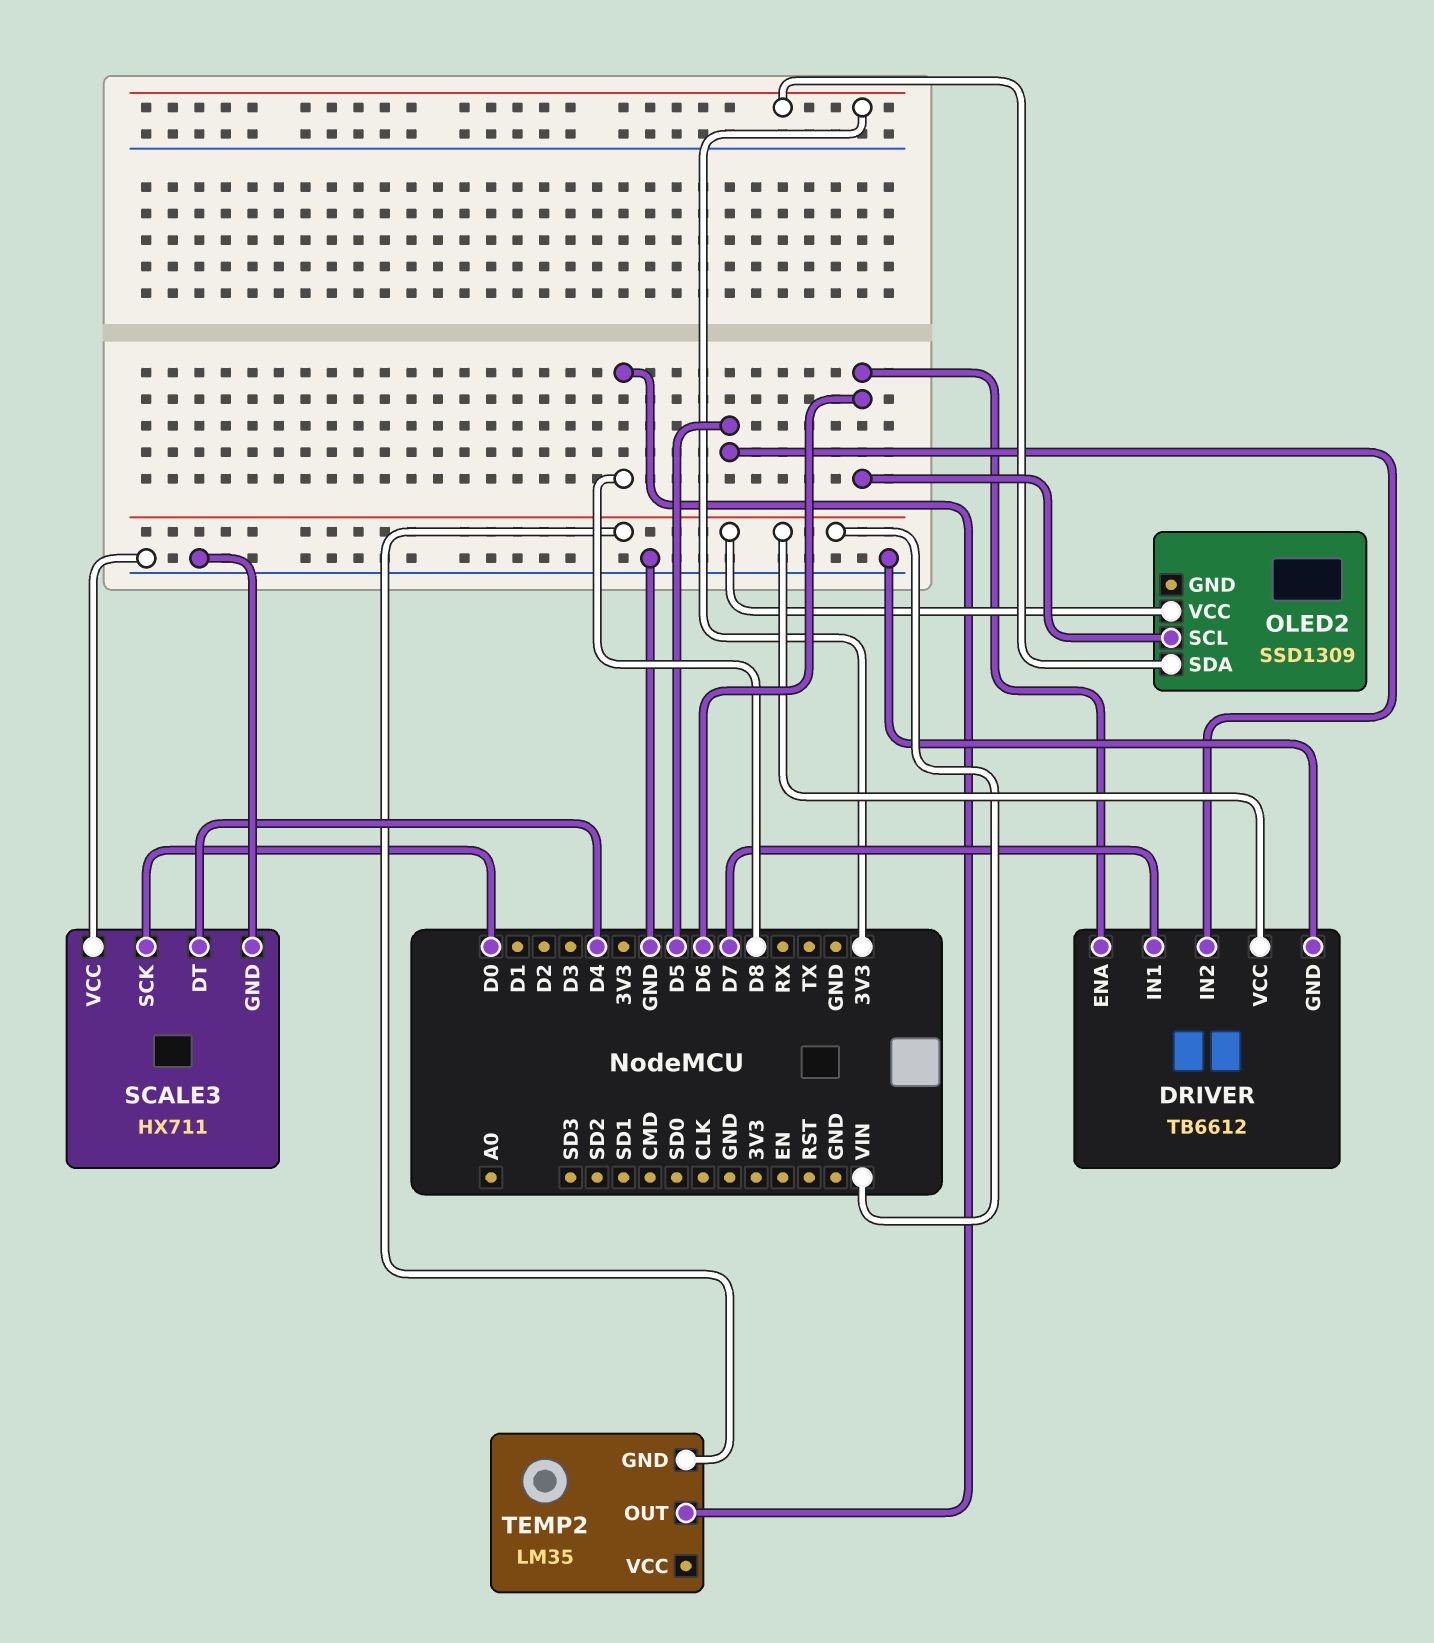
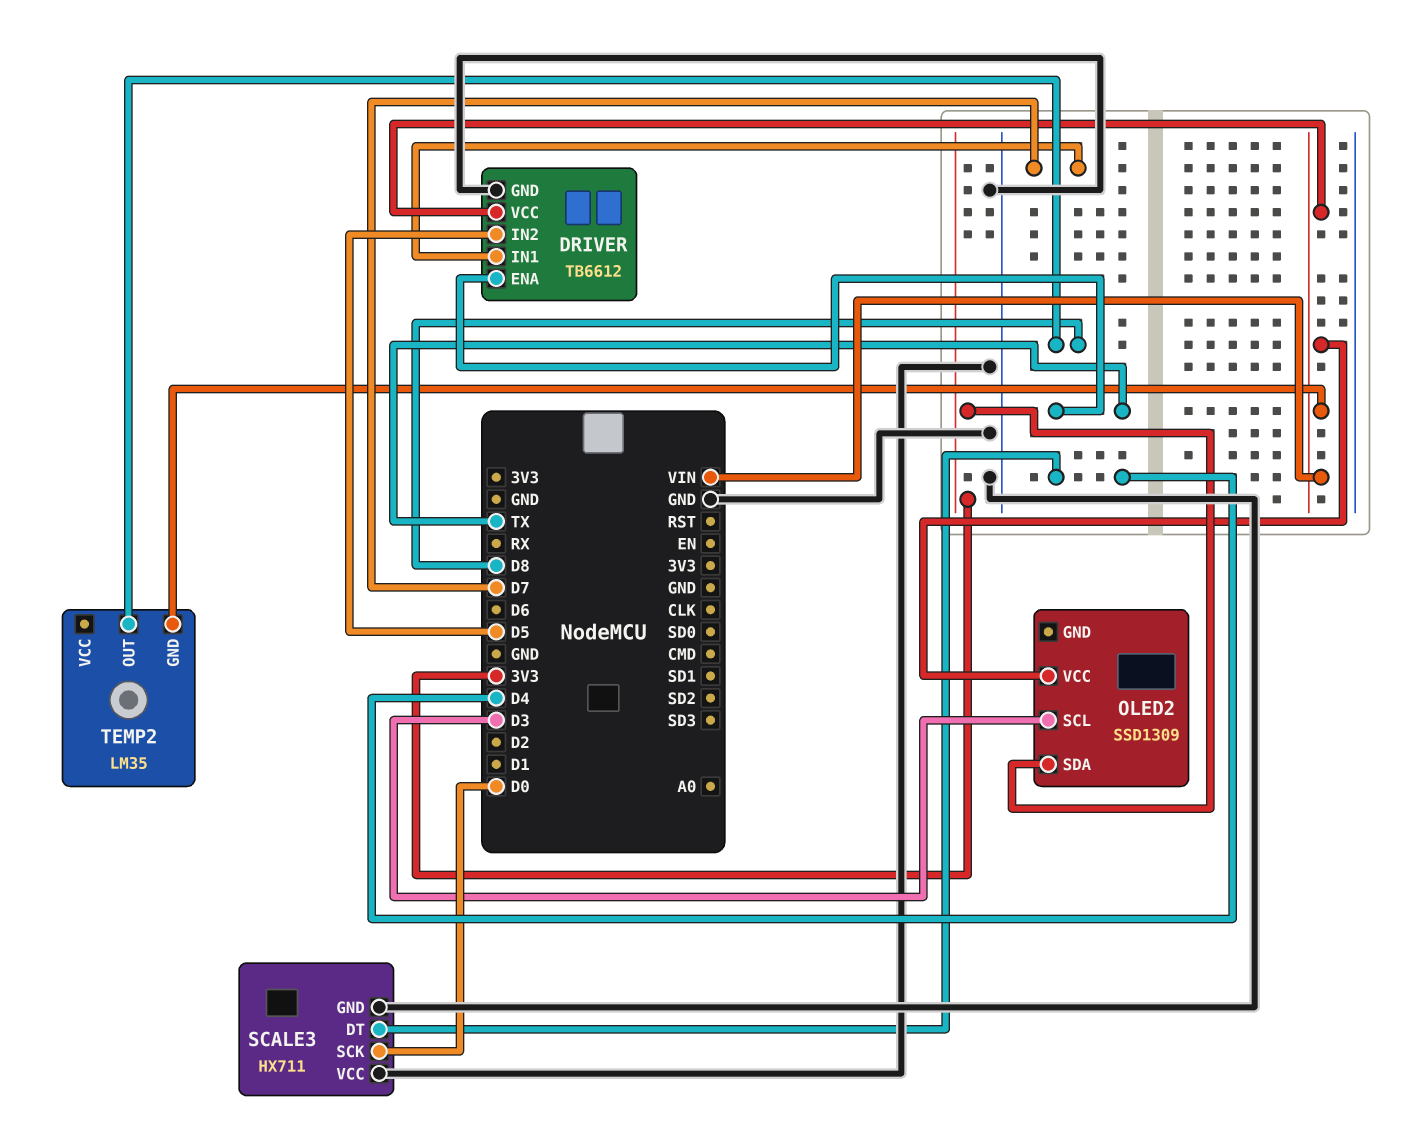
DRIVER pin ENA: D6 -> TX
OLED2 pin SCL: D6 -> D3

